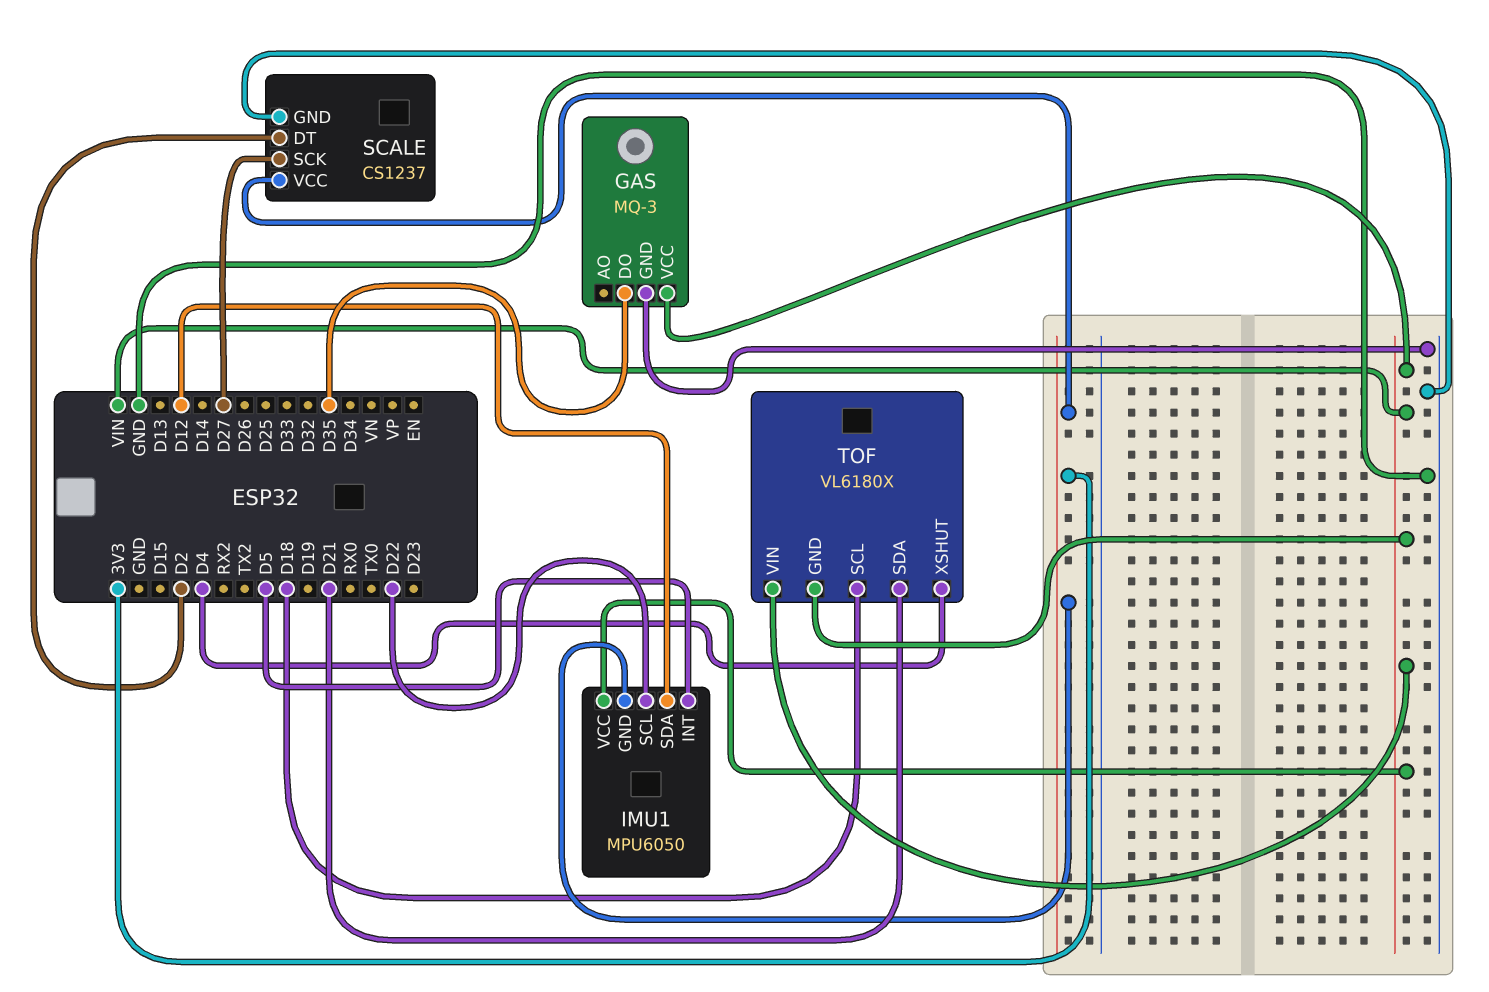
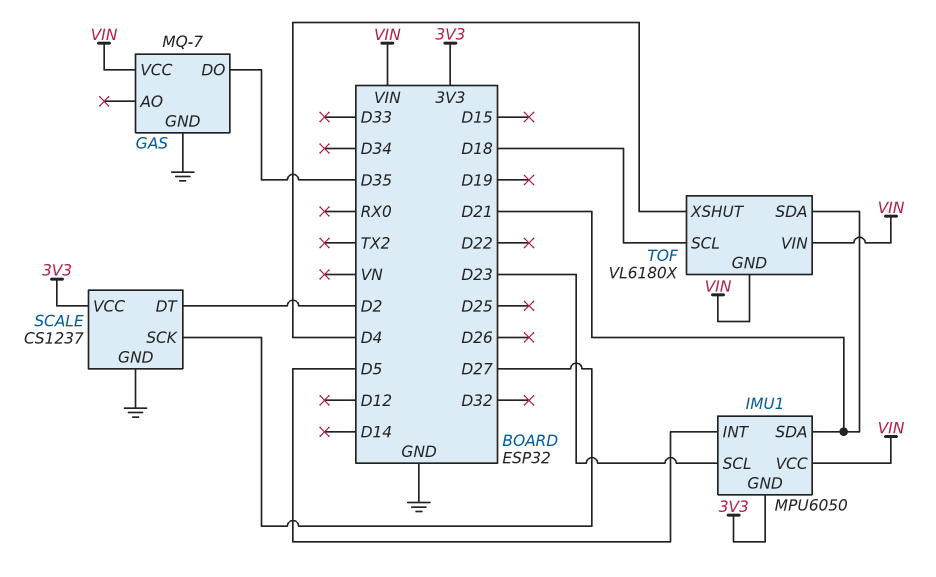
GAS: MQ-3 -> MQ-7
IMU1 pin SCL: D22 -> D23
IMU1 pin SDA: D12 -> D21

